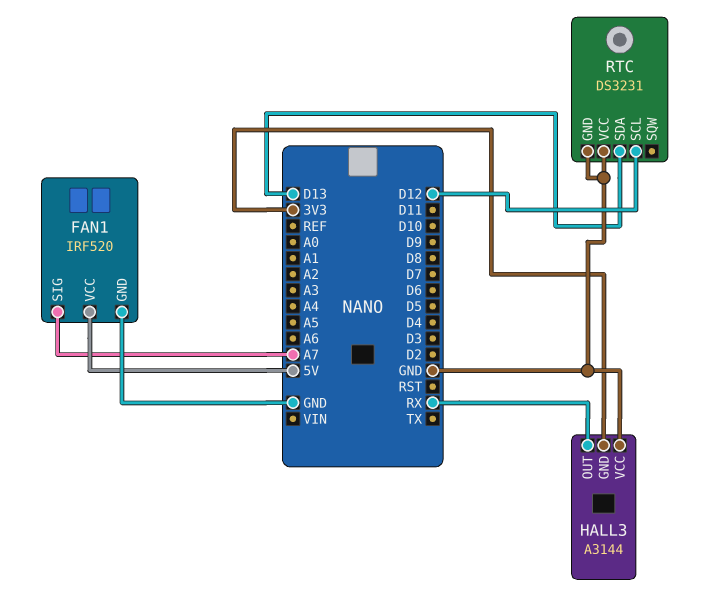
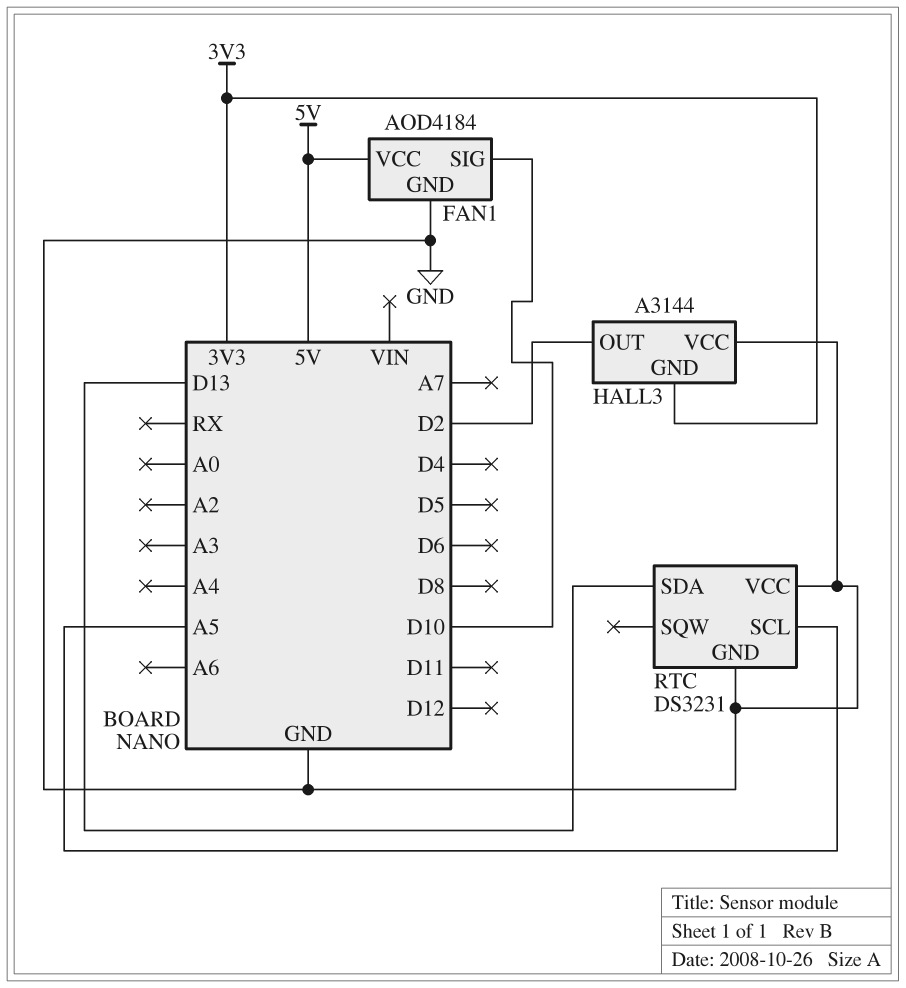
FAN1: IRF520 -> AOD4184
FAN1 pin SIG: A7 -> D10
HALL3 pin OUT: RX -> D2
RTC pin SCL: D12 -> A5

